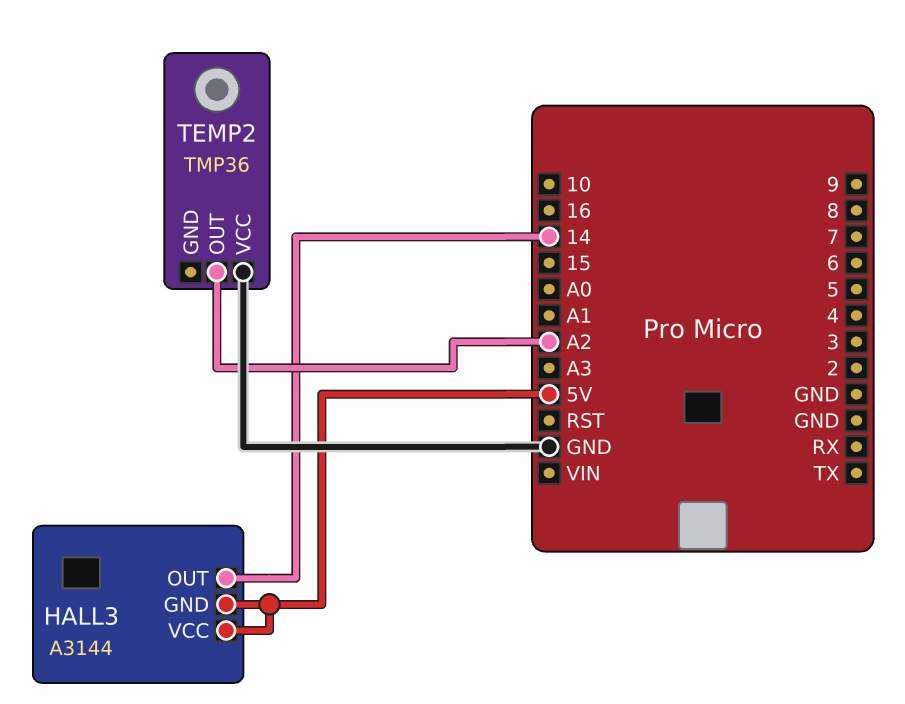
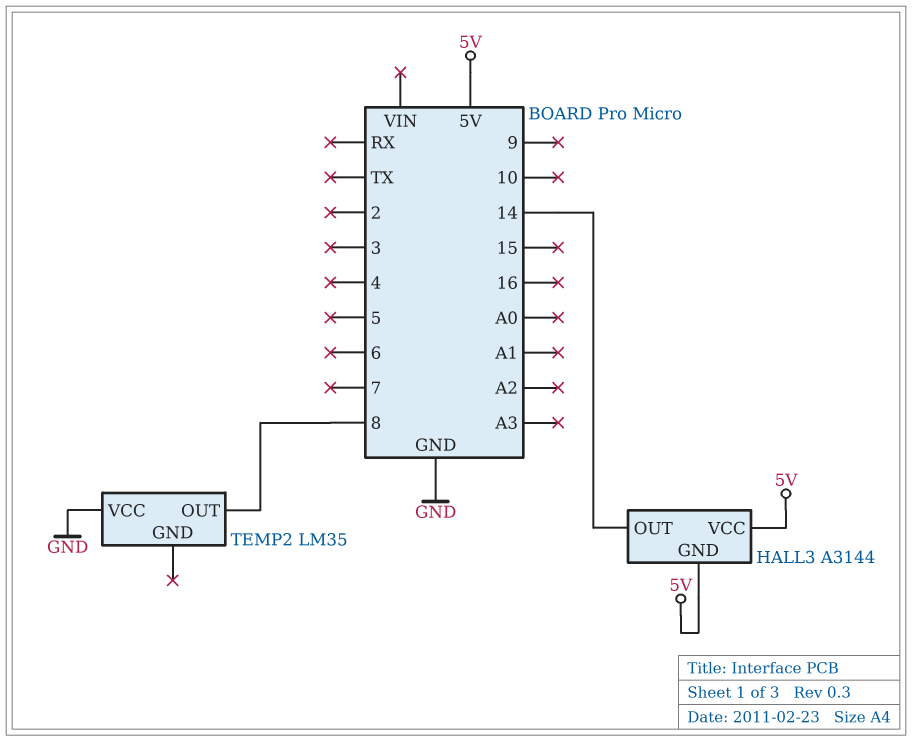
TEMP2: TMP36 -> LM35
TEMP2 pin OUT: A2 -> 8

